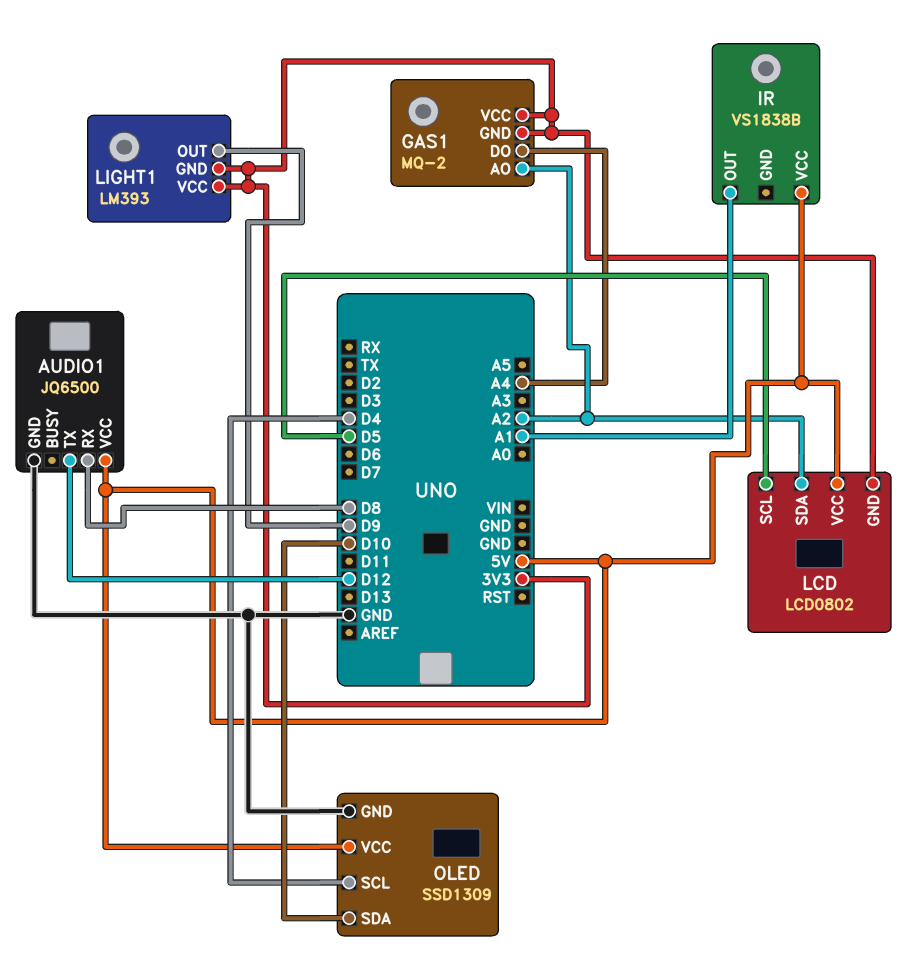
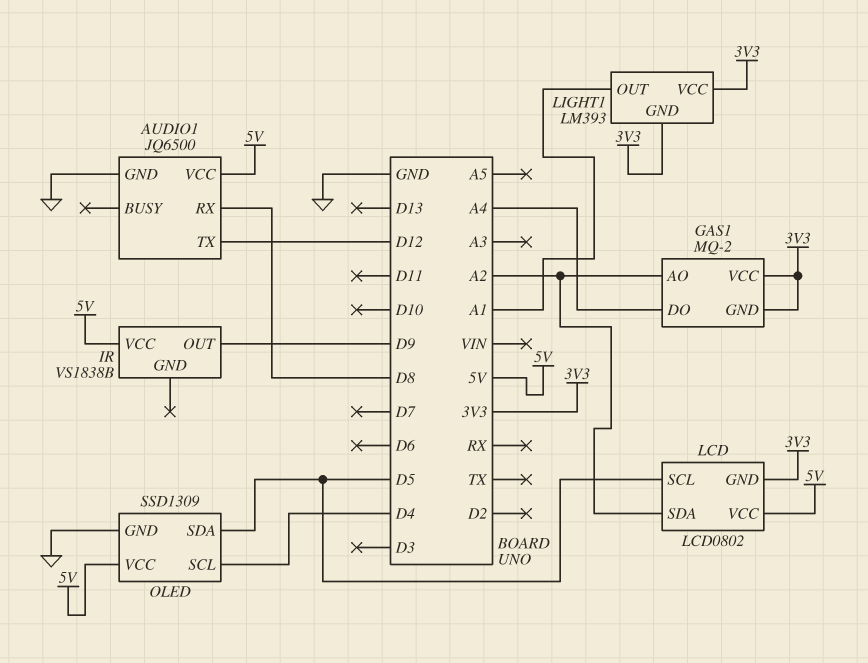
IR pin OUT: A1 -> D9
LIGHT1 pin OUT: D9 -> A1
OLED pin SDA: D10 -> D5

